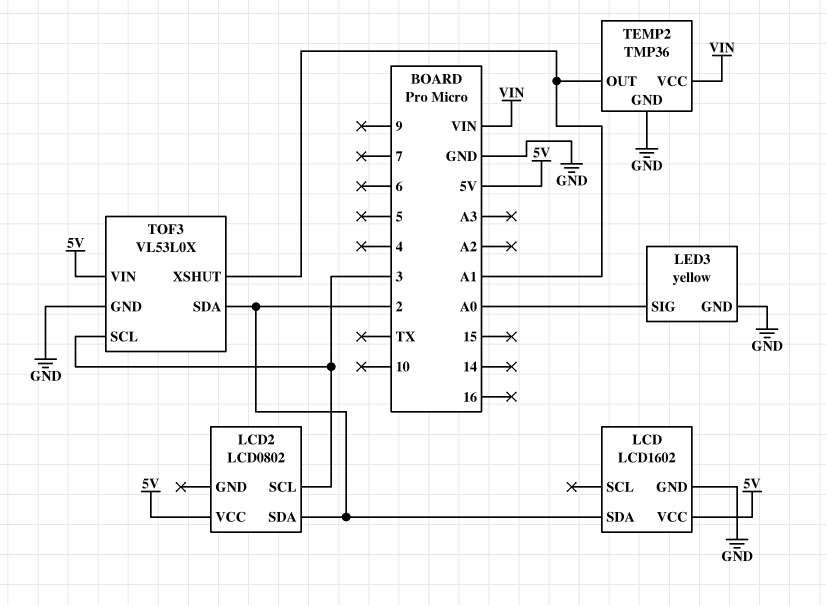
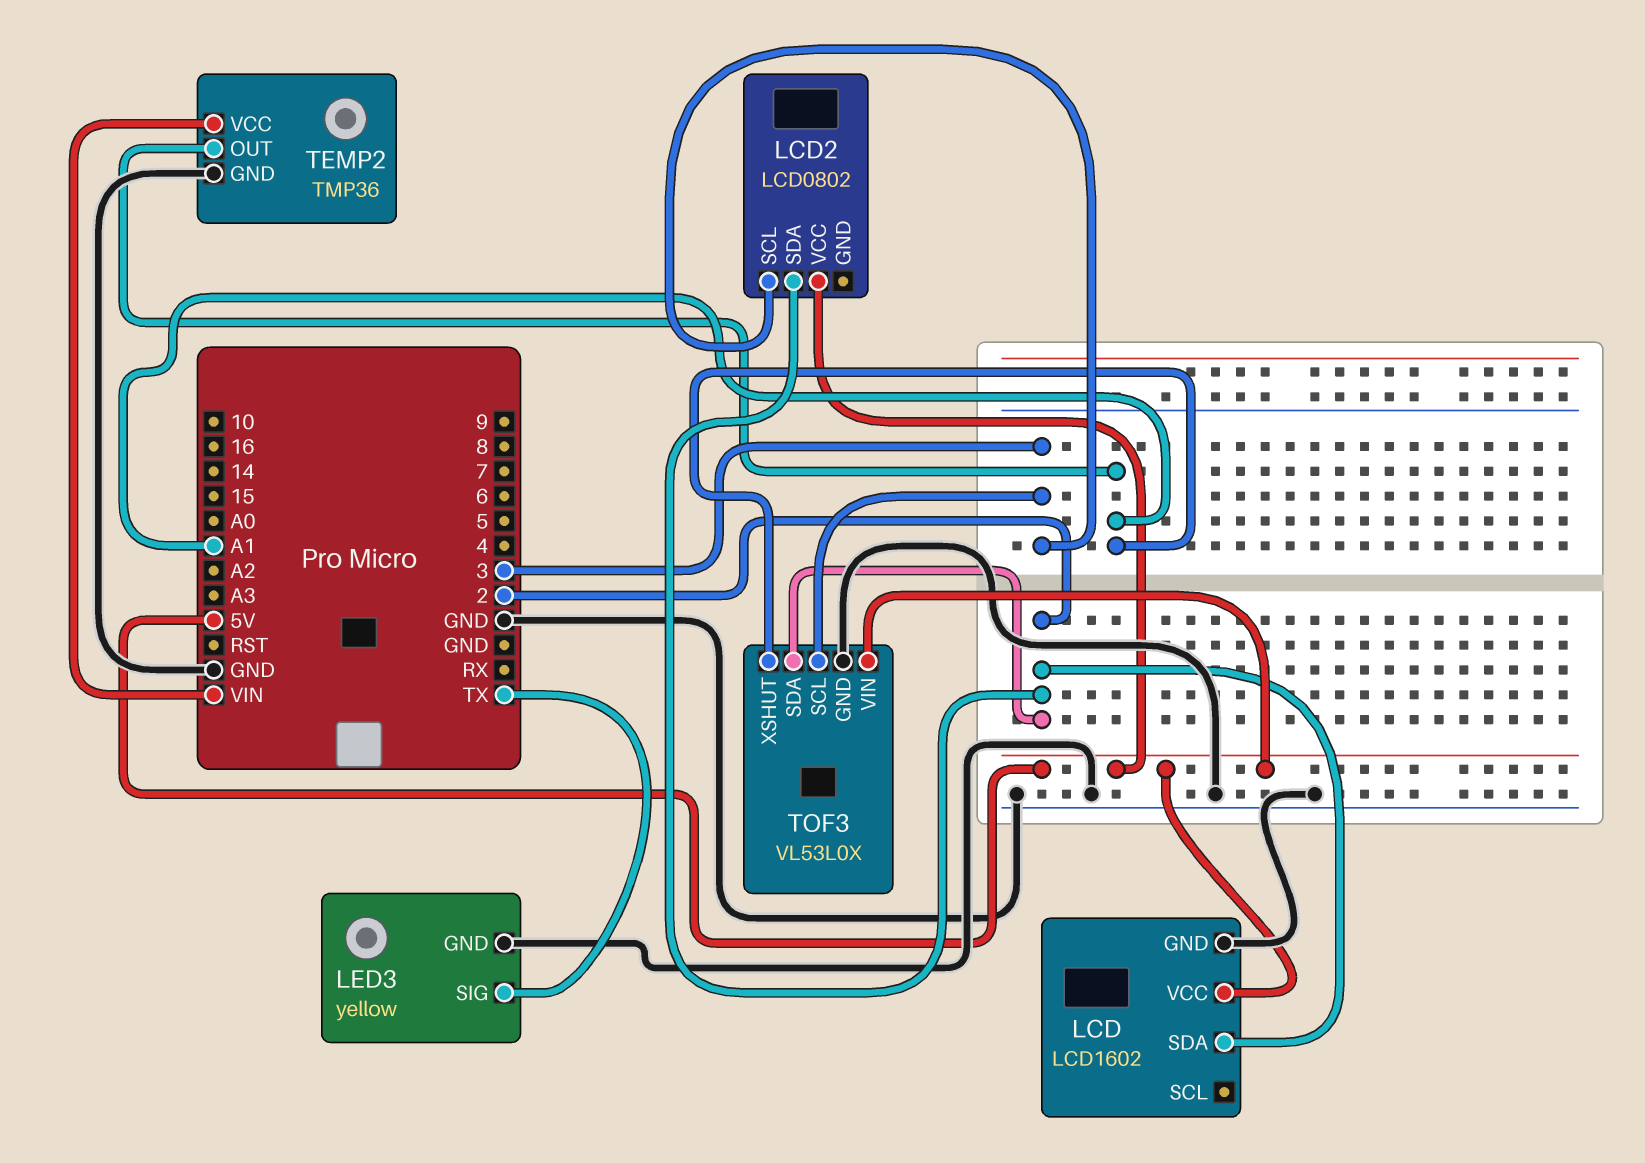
LED3 pin SIG: A0 -> TX

